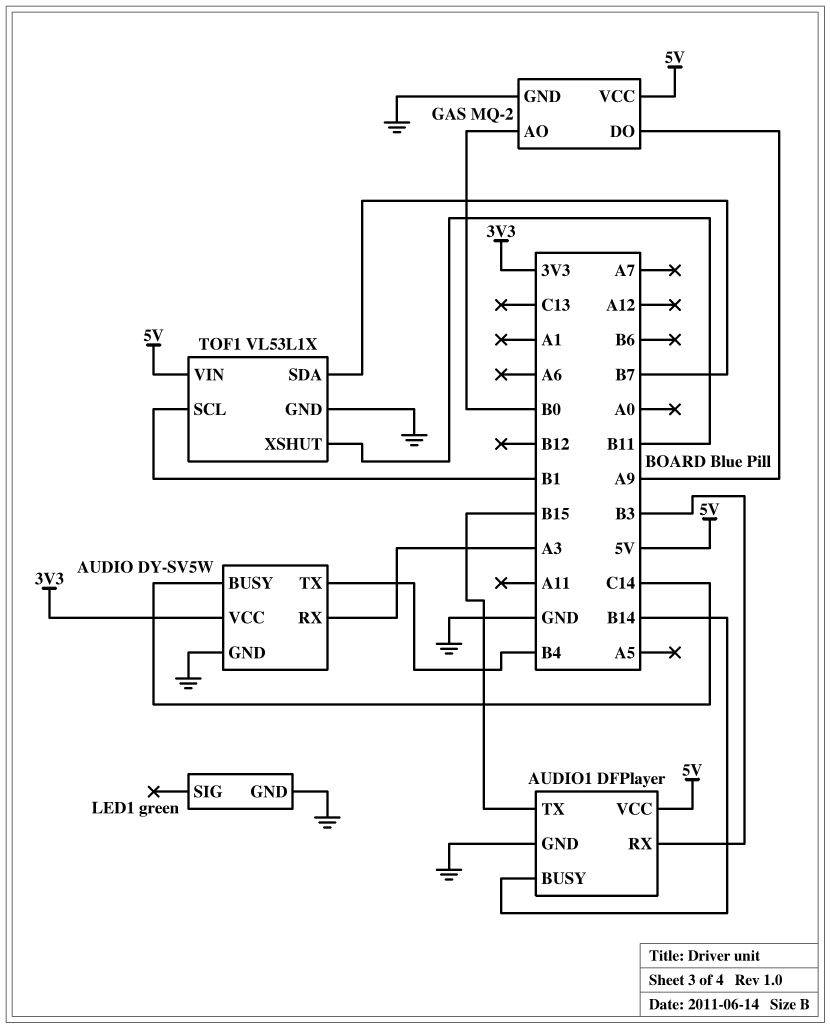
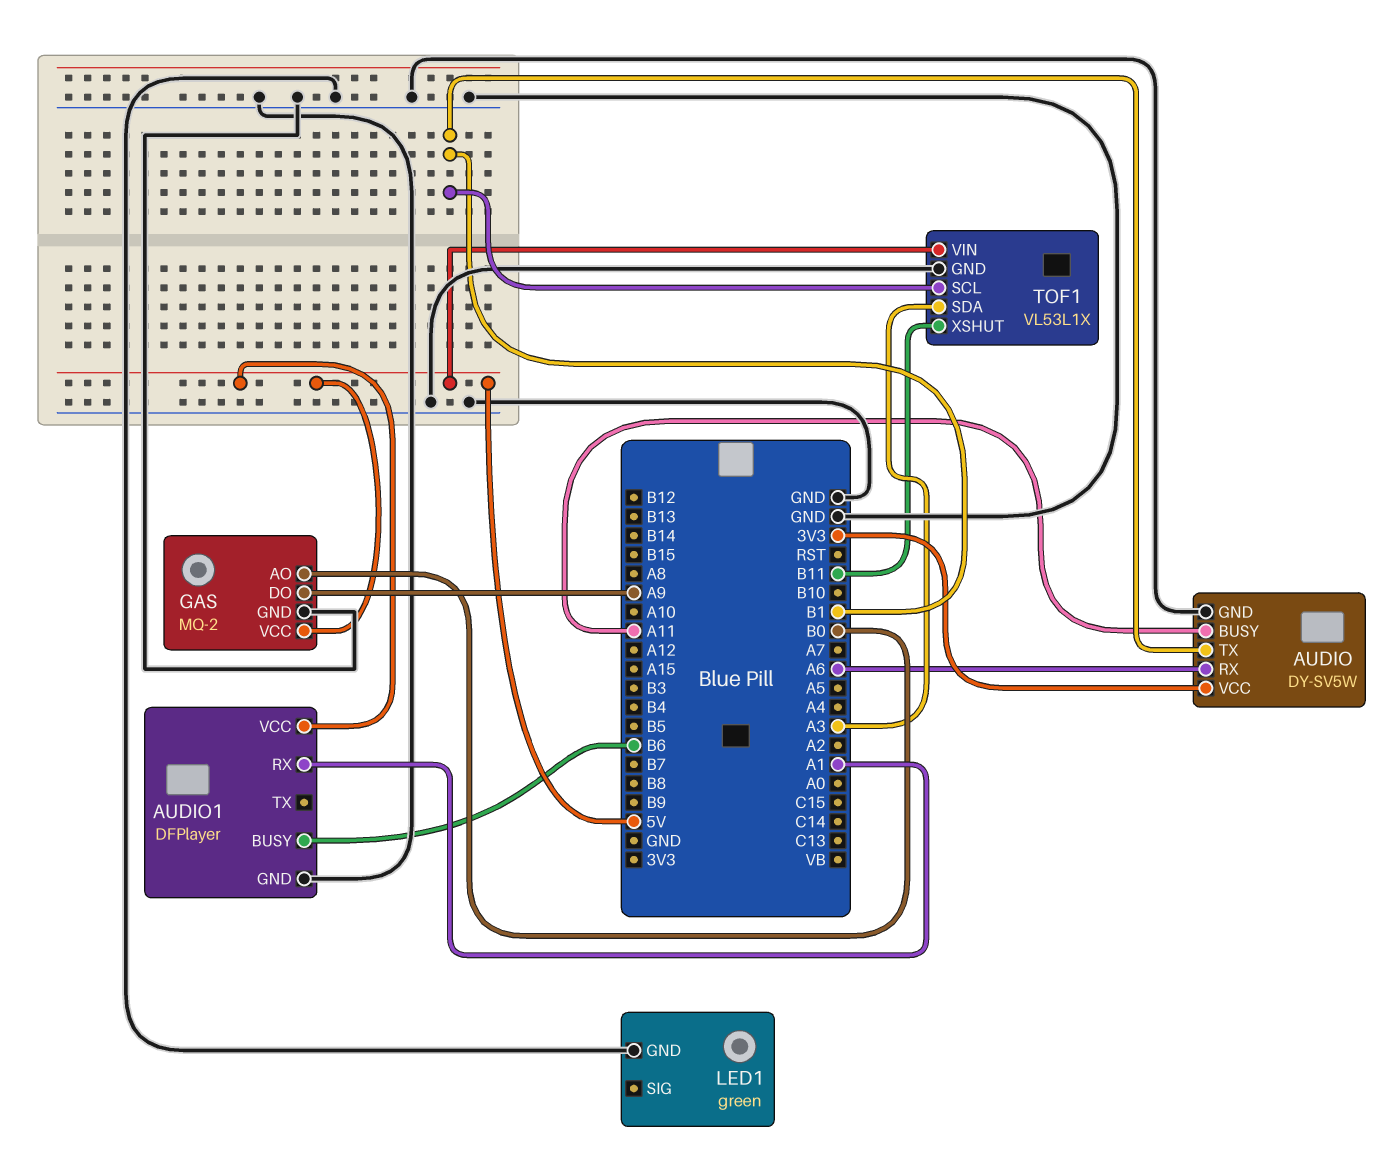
AUDIO pin BUSY: C14 -> A11
AUDIO pin RX: A3 -> A6
AUDIO pin TX: B4 -> B1
AUDIO1 pin BUSY: B14 -> B6
AUDIO1 pin RX: B3 -> A1
AUDIO1 pin TX: B15 -> none
TOF1 pin SDA: B7 -> A3

